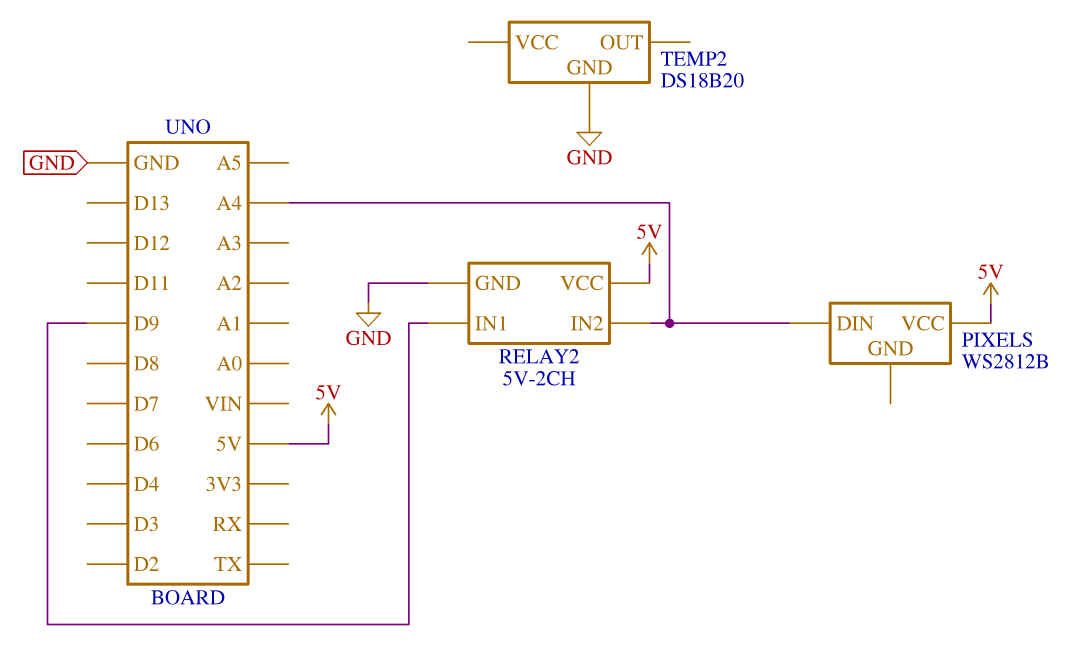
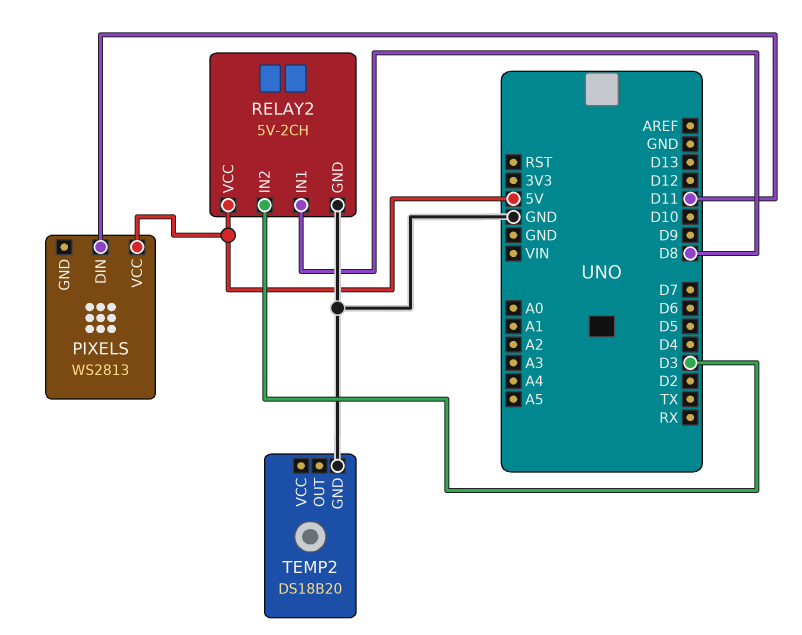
PIXELS: WS2812B -> WS2813
PIXELS pin DIN: A4 -> D11
RELAY2 pin IN1: D9 -> D8
RELAY2 pin IN2: A4 -> D3

